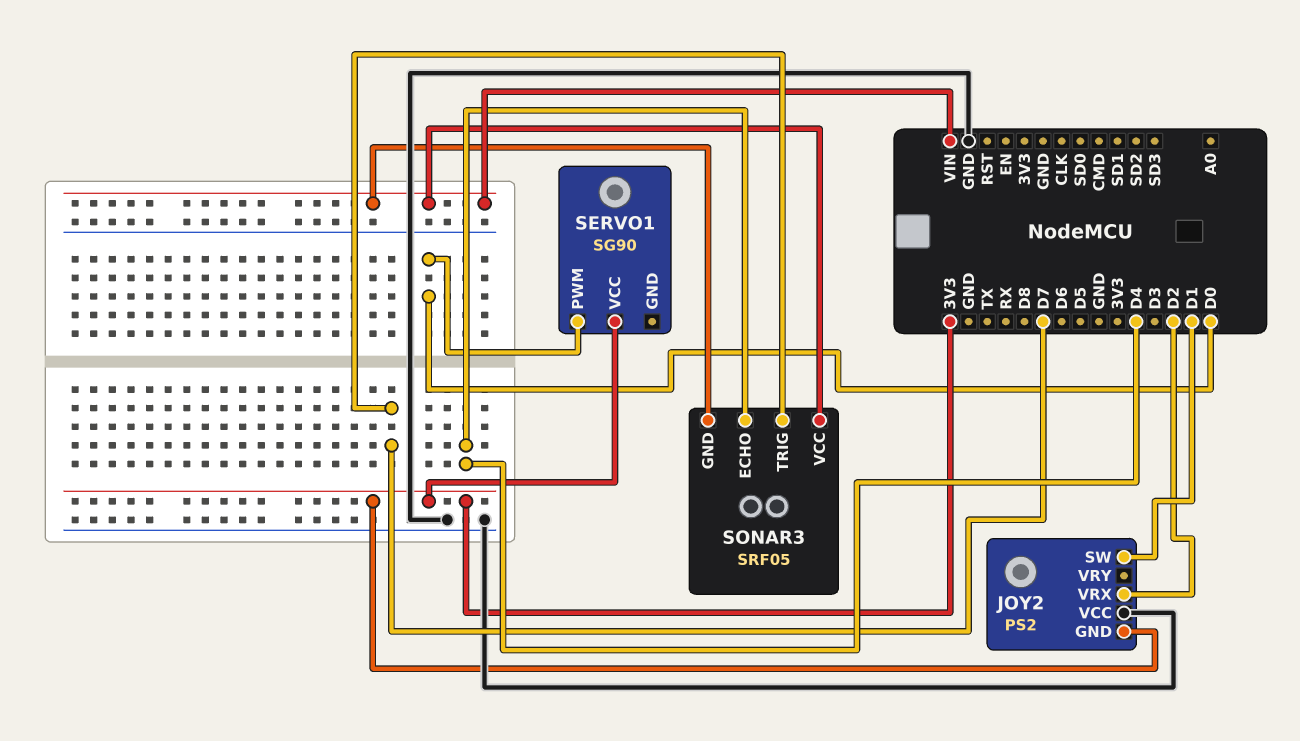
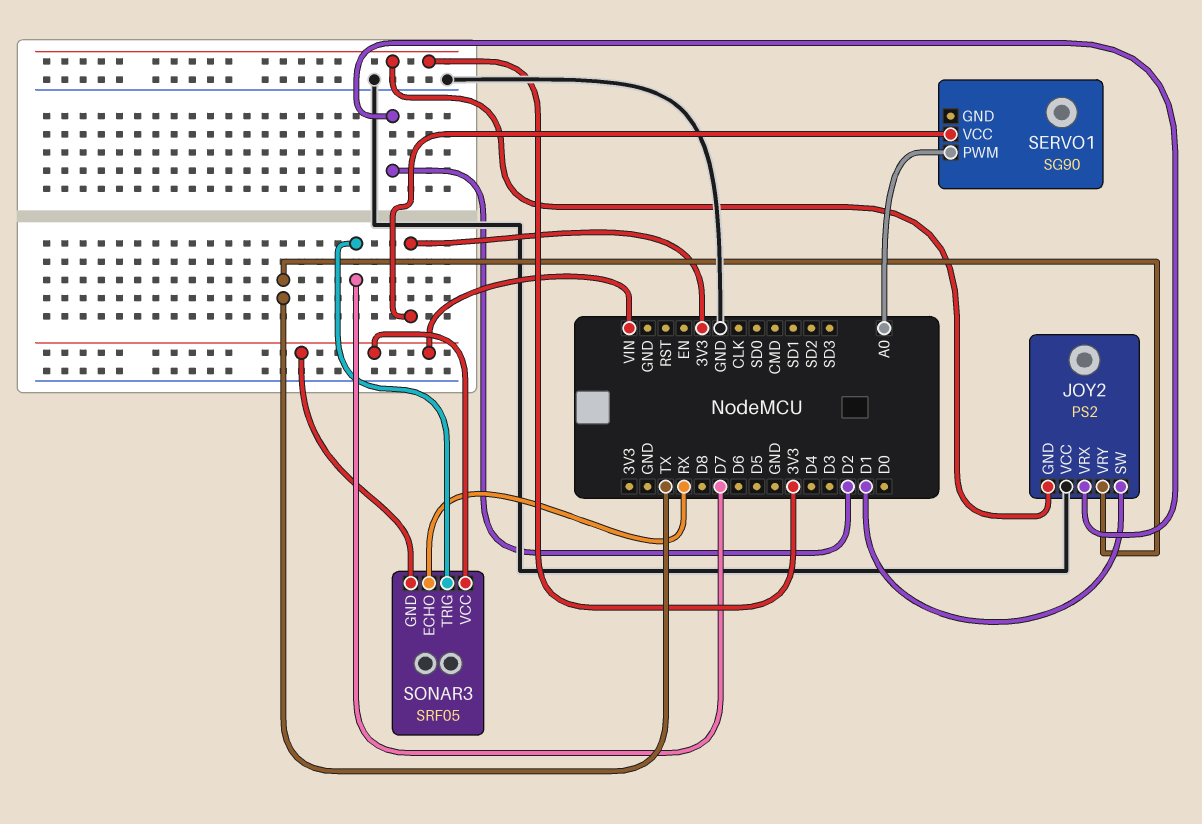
JOY2 pin VRY: none -> TX
SERVO1 pin PWM: D0 -> A0
SONAR3 pin ECHO: D4 -> RX

